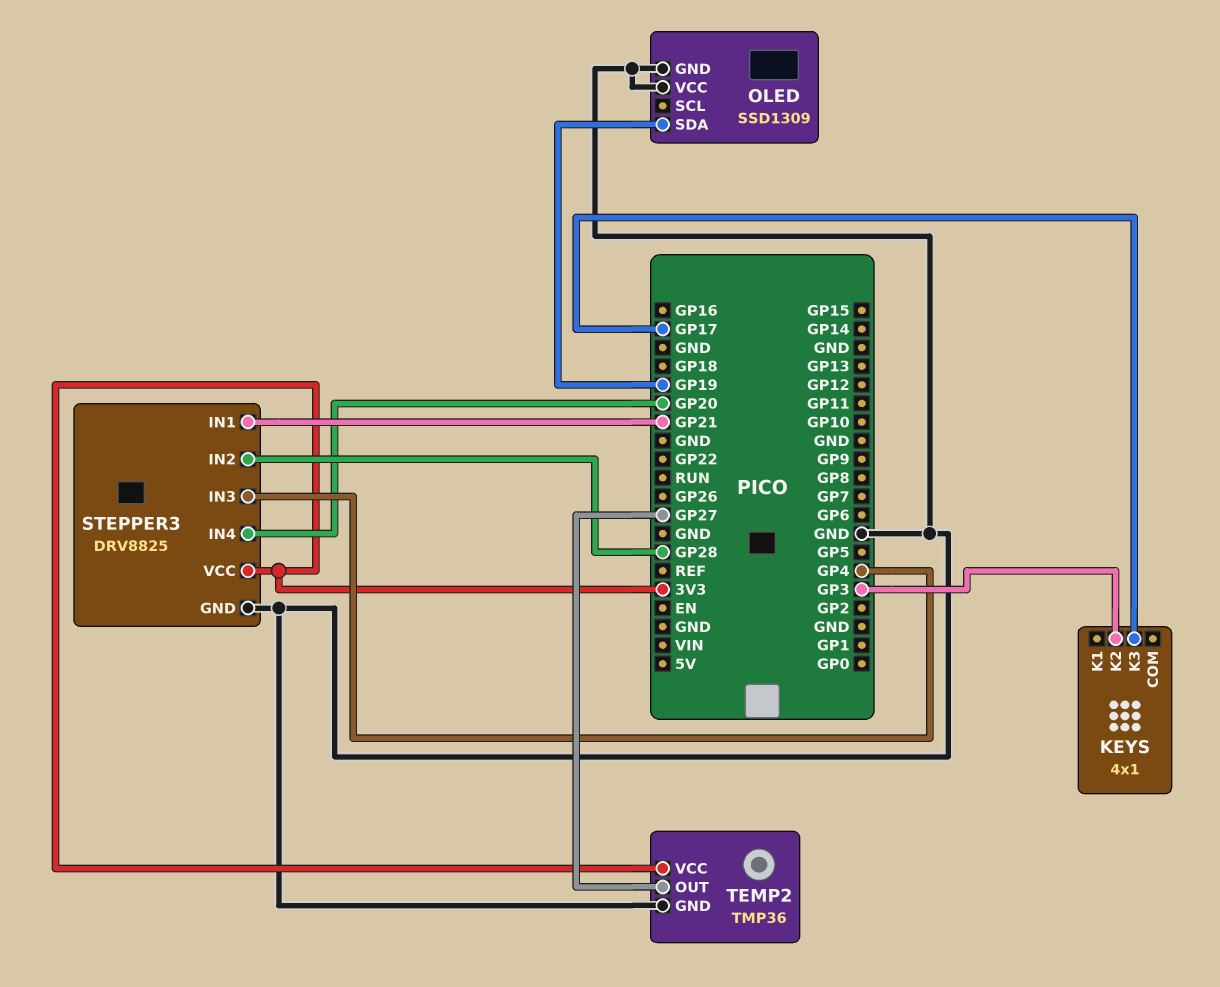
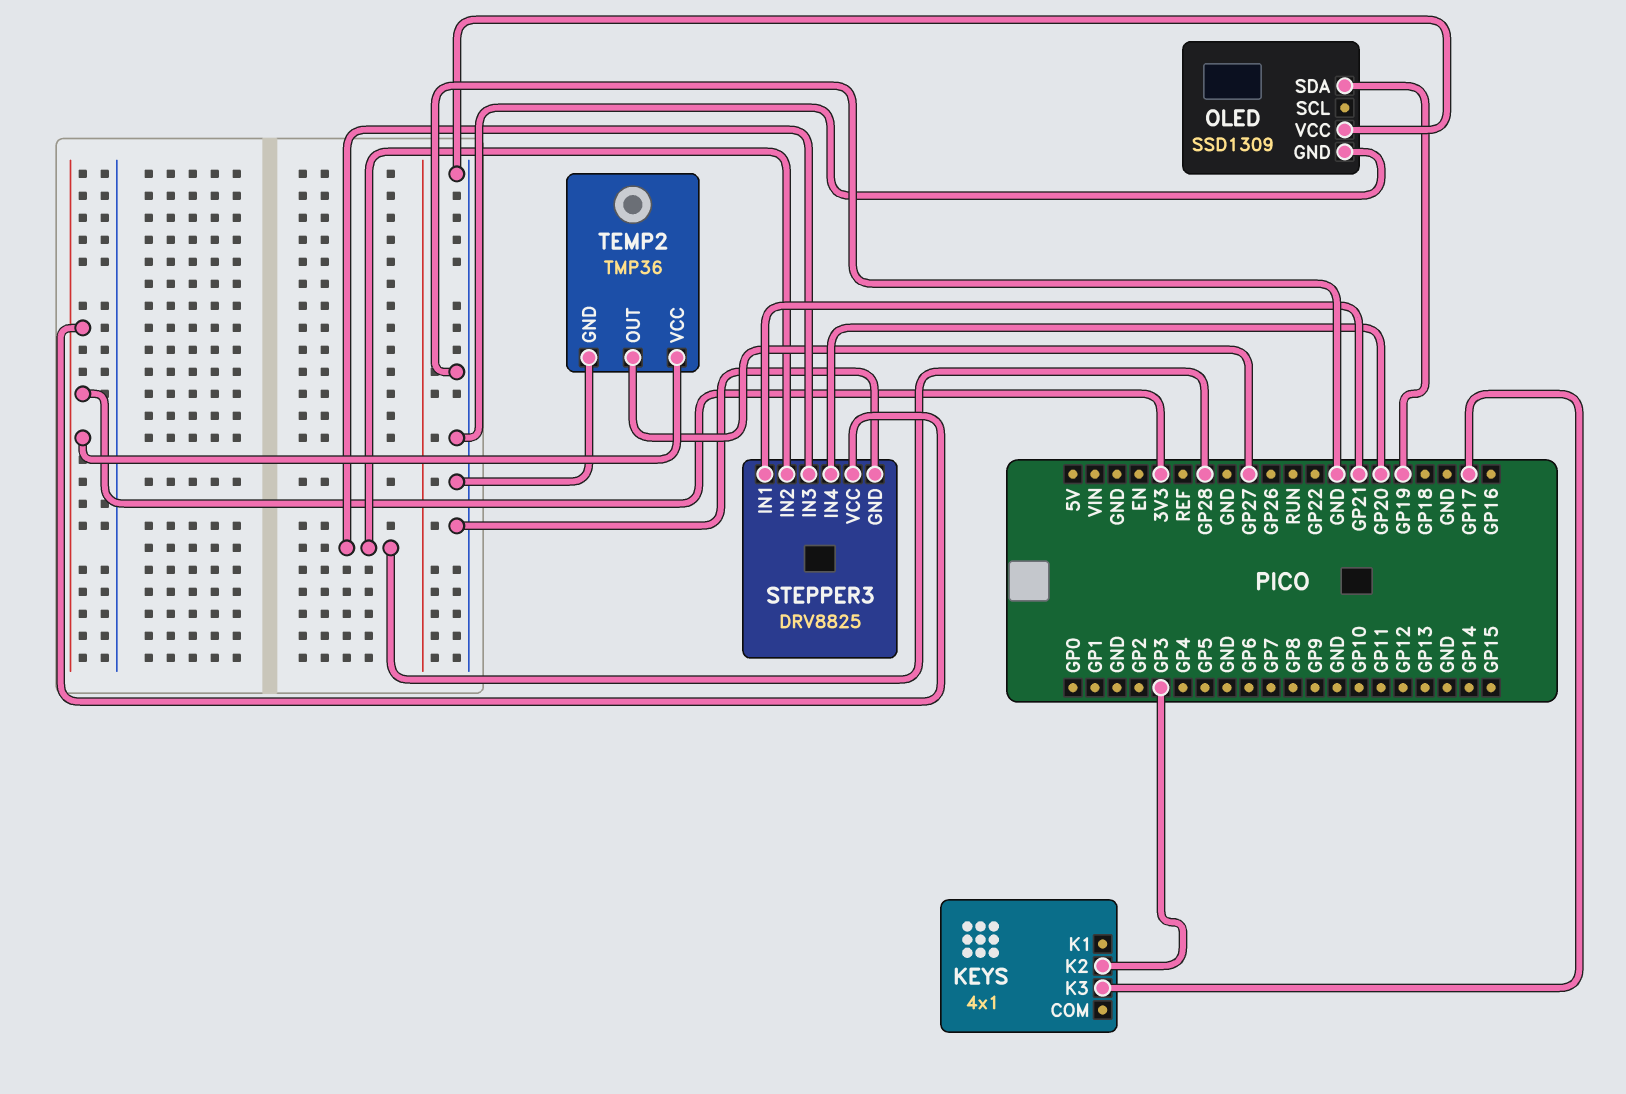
STEPPER3 pin IN3: GP4 -> GP28

